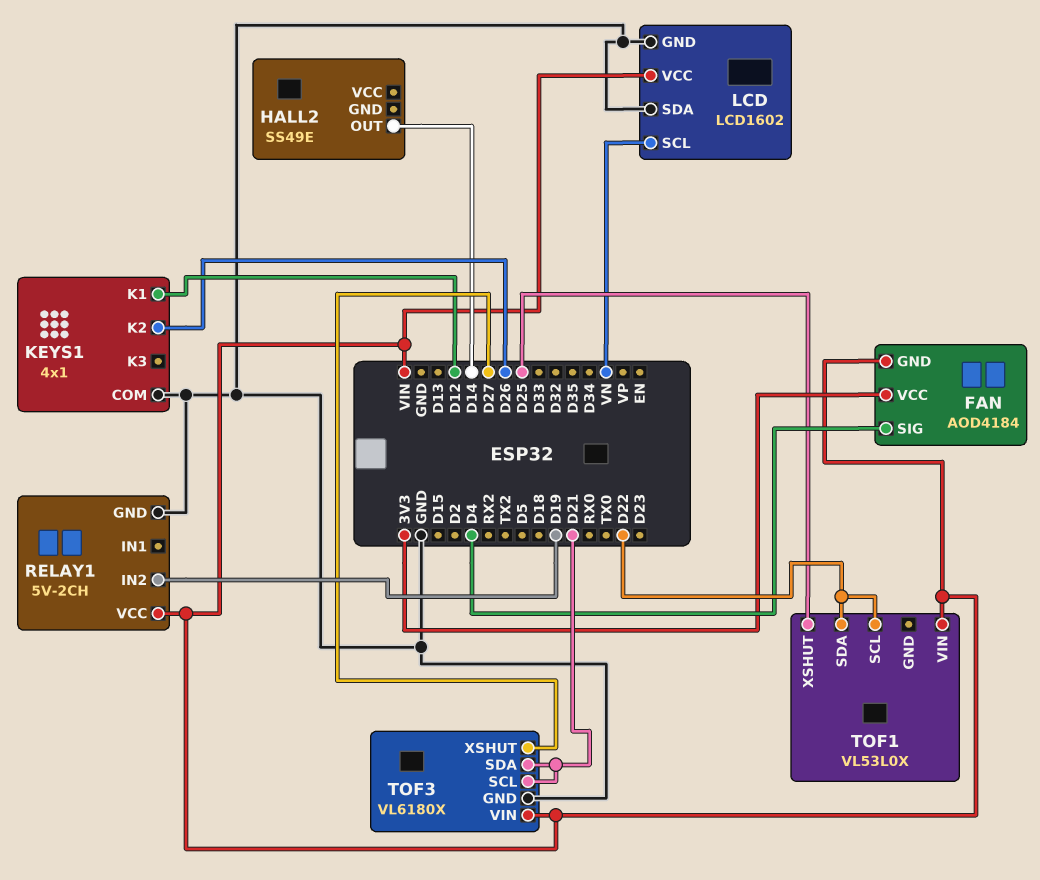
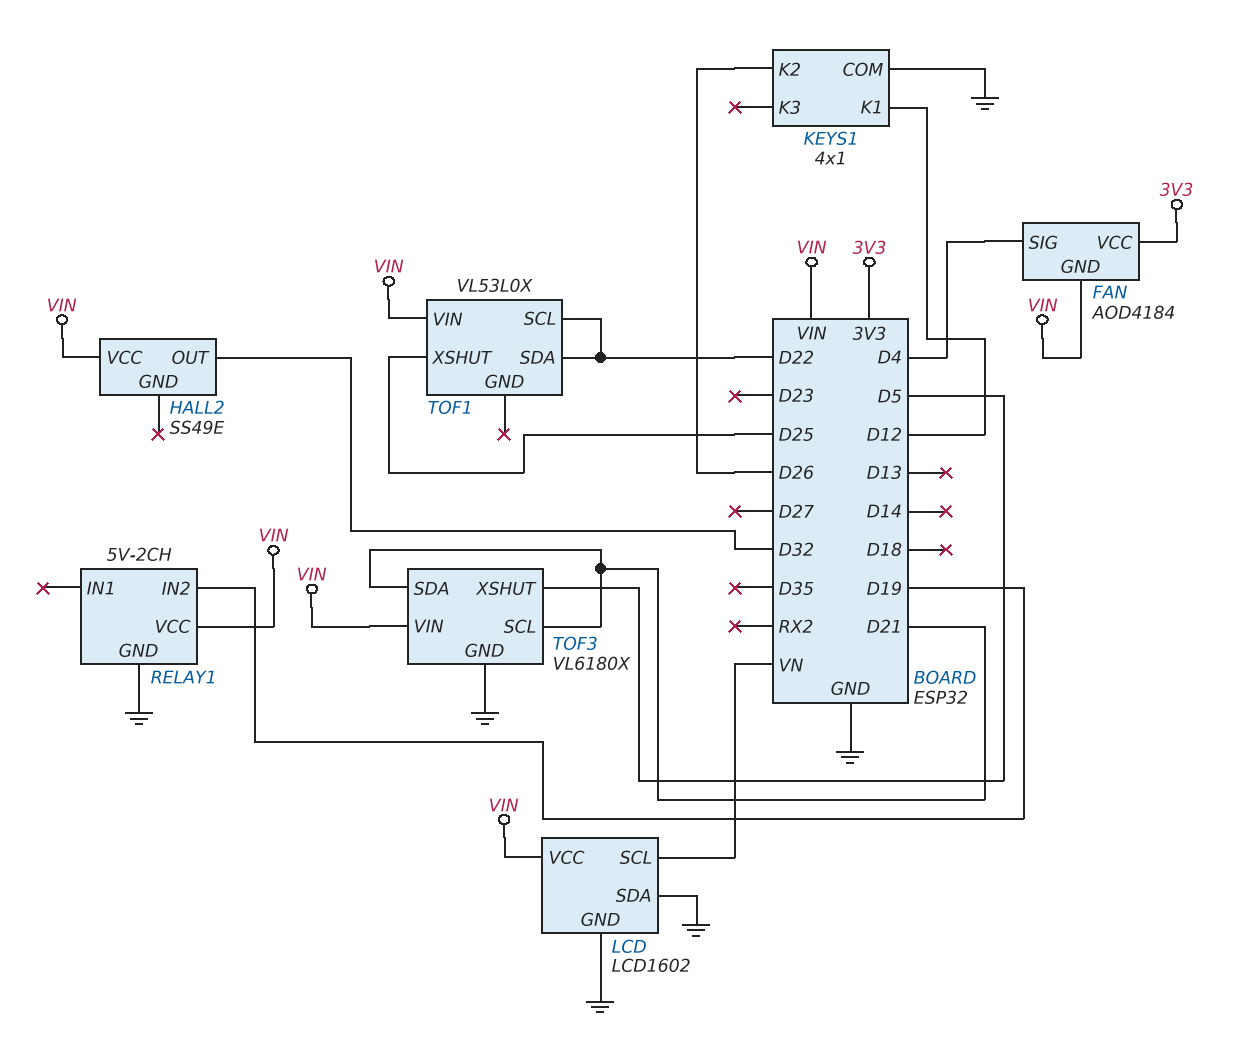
HALL2 pin OUT: D14 -> D32
HALL2 pin VCC: none -> VIN
TOF3 pin XSHUT: D27 -> D5

